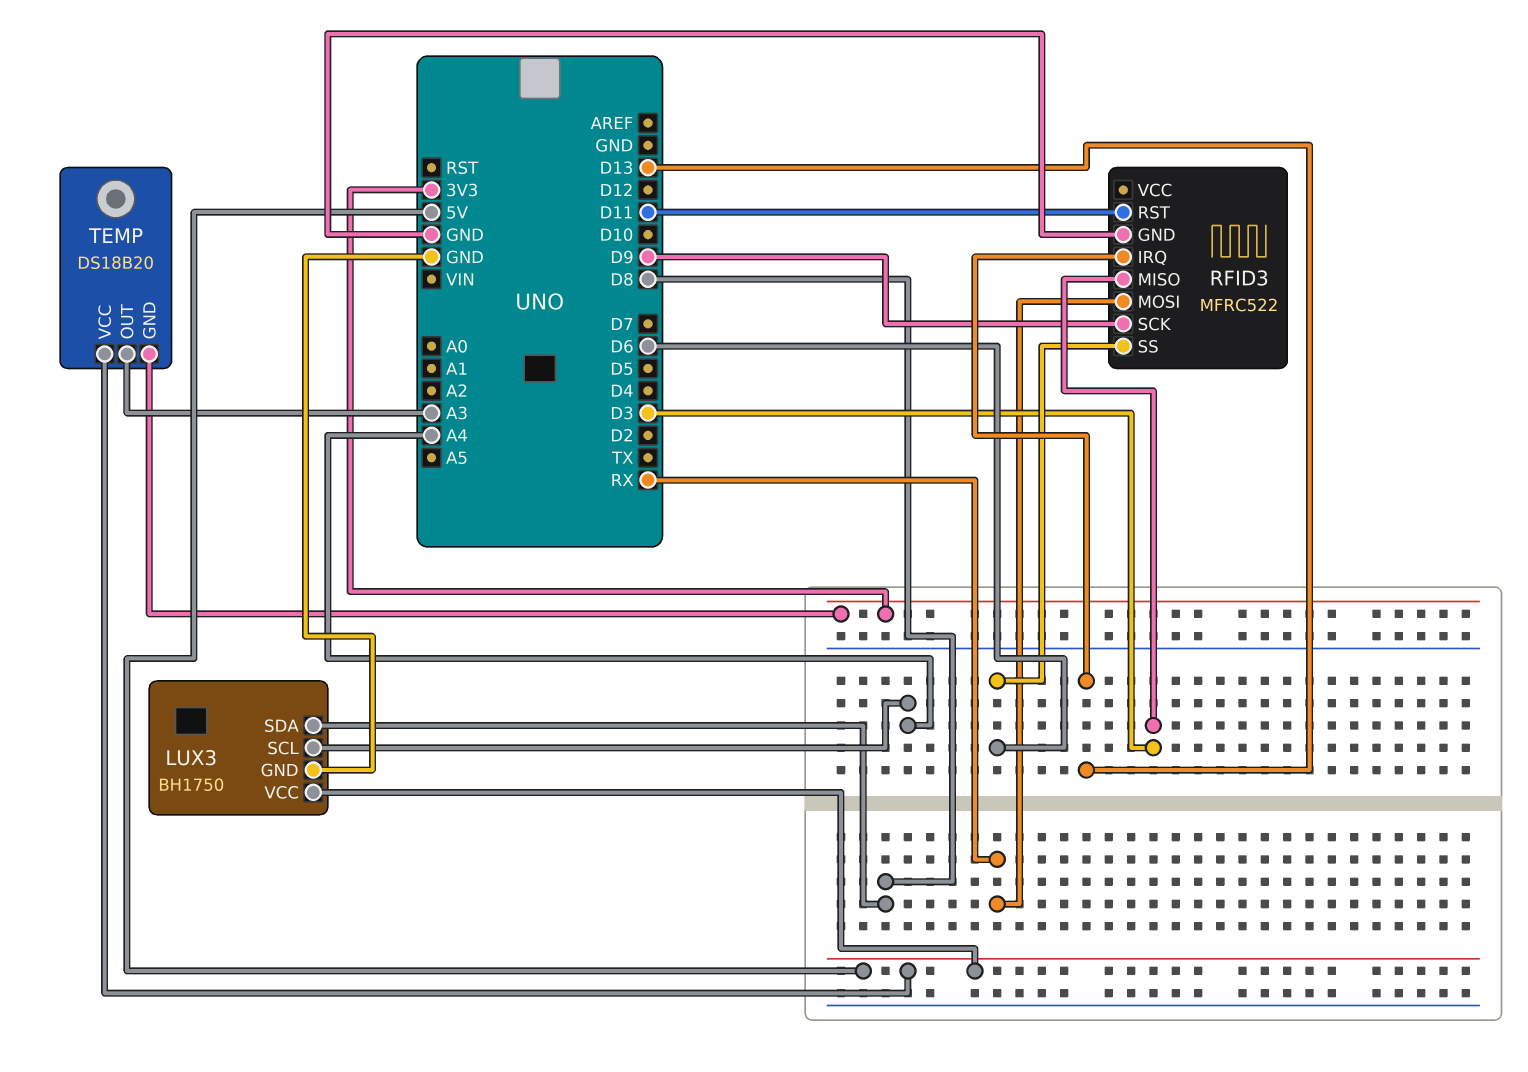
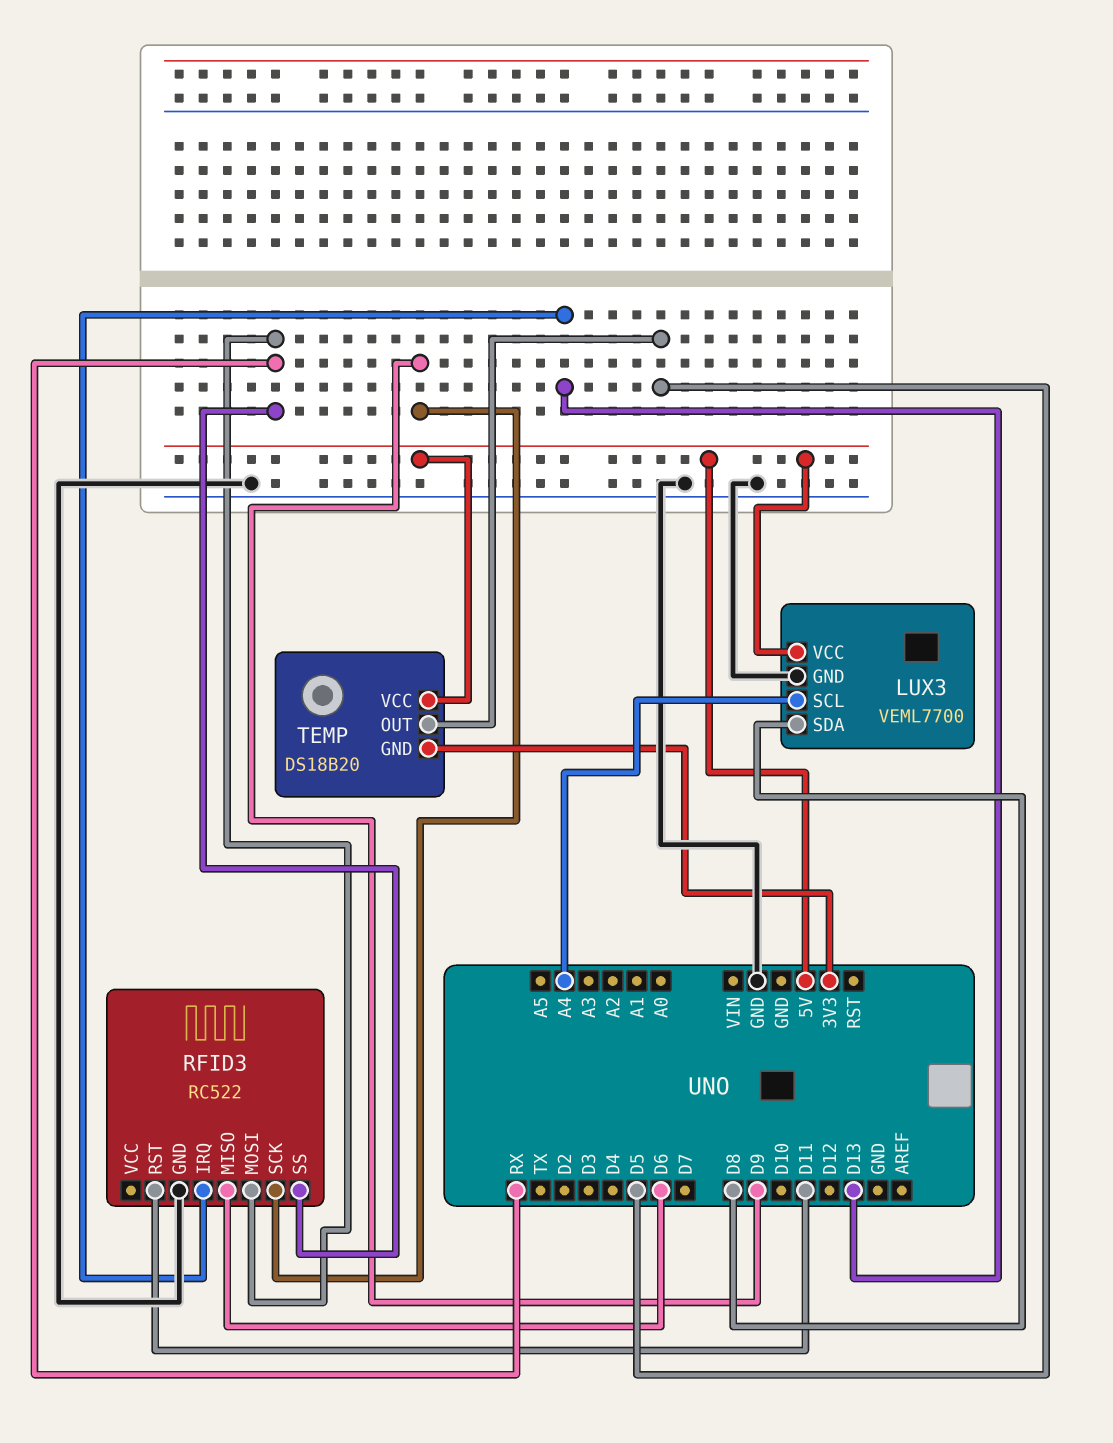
LUX3: BH1750 -> VEML7700
RFID3: MFRC522 -> RC522
RFID3 pin MISO: D3 -> D6
RFID3 pin SS: D6 -> RX
TEMP pin OUT: A3 -> D5

